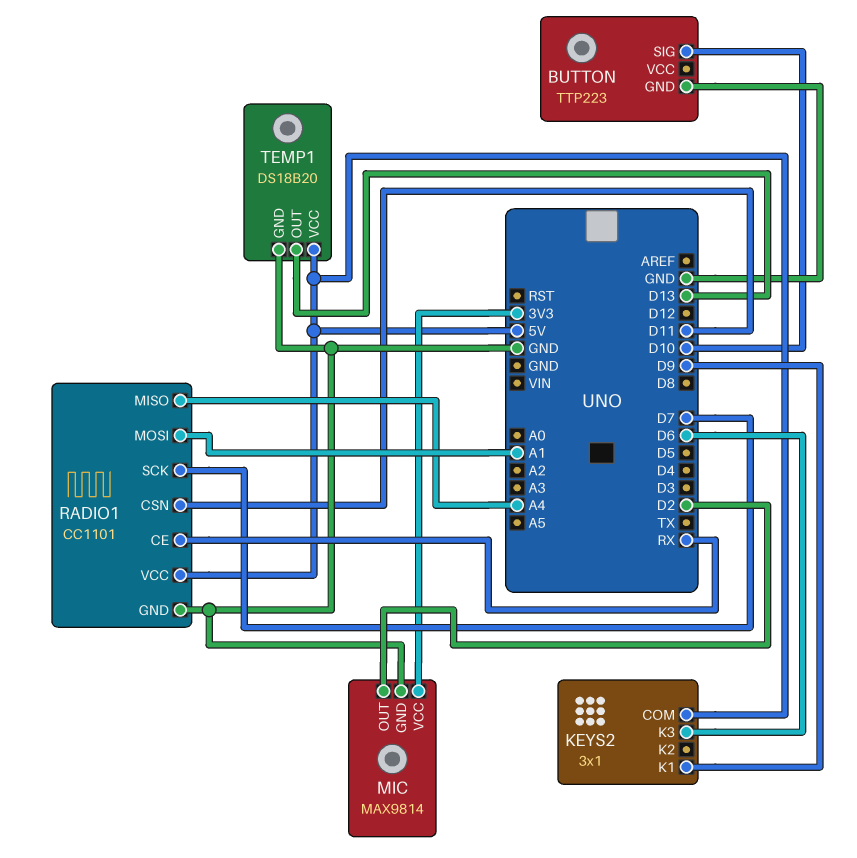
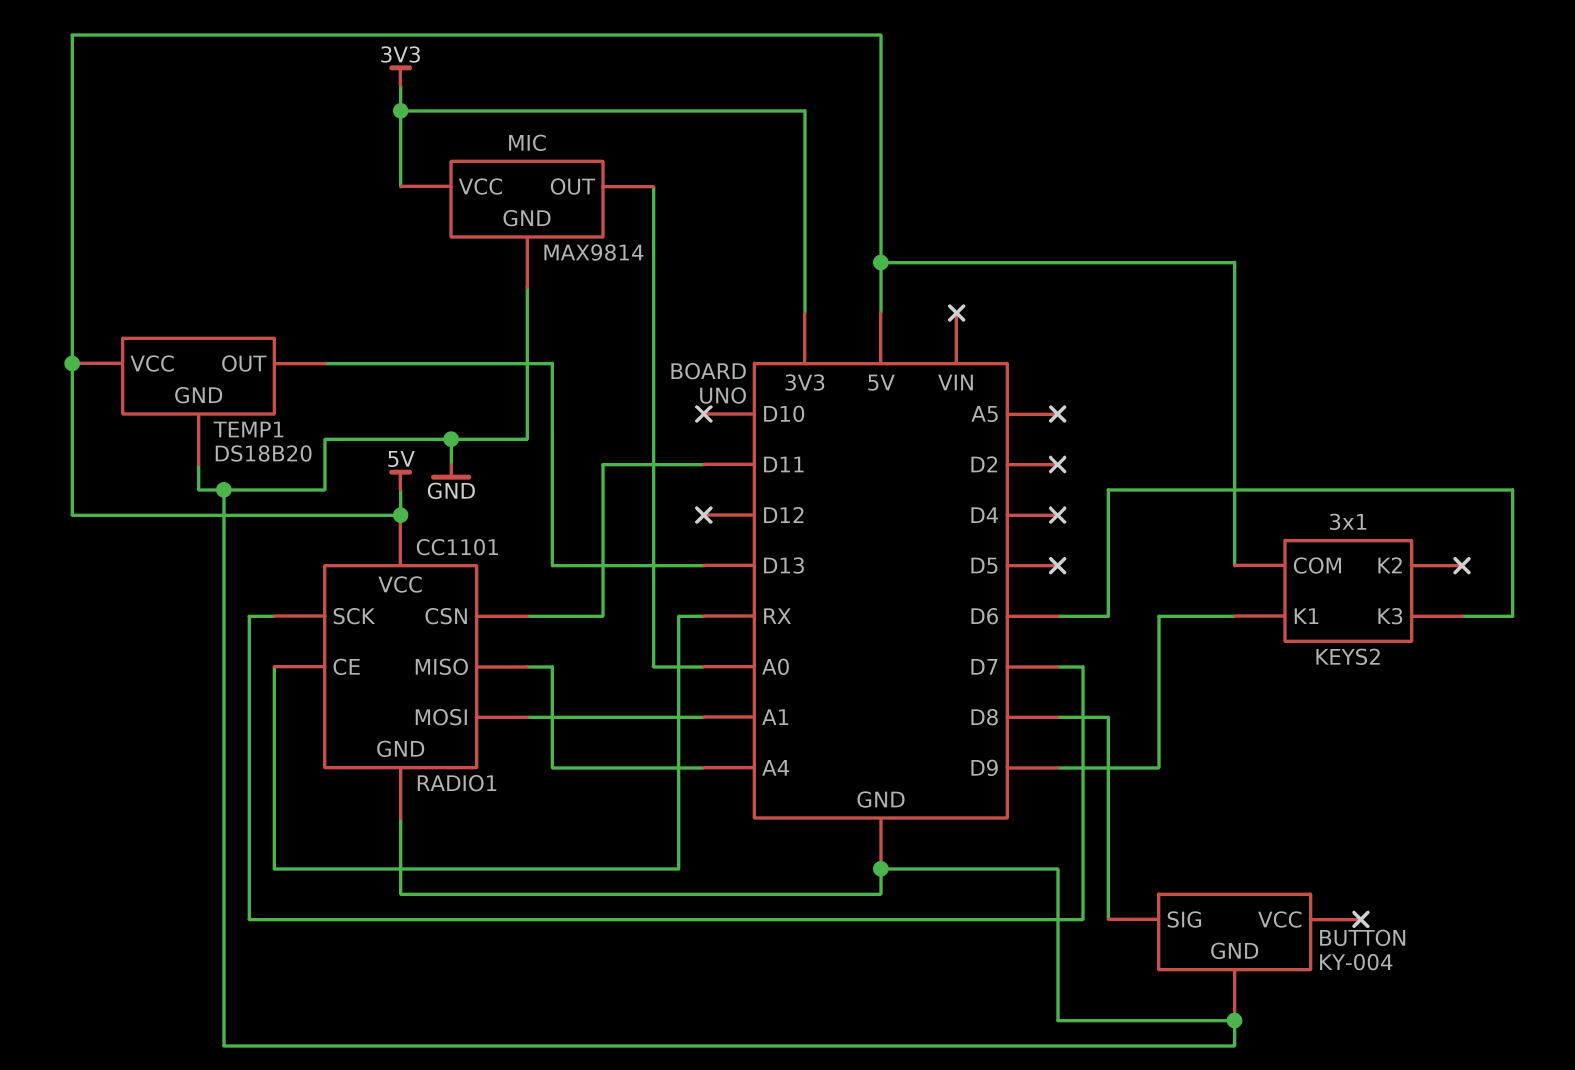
BUTTON: TTP223 -> KY-004
BUTTON pin SIG: D10 -> D8
MIC pin OUT: D2 -> A0

